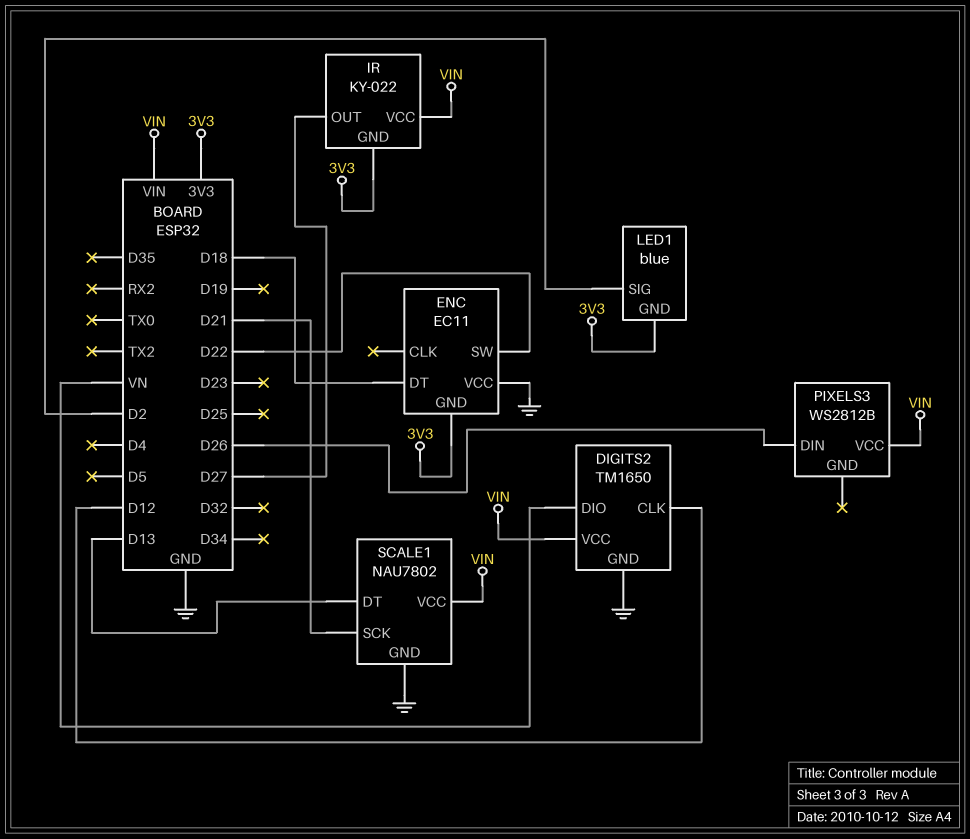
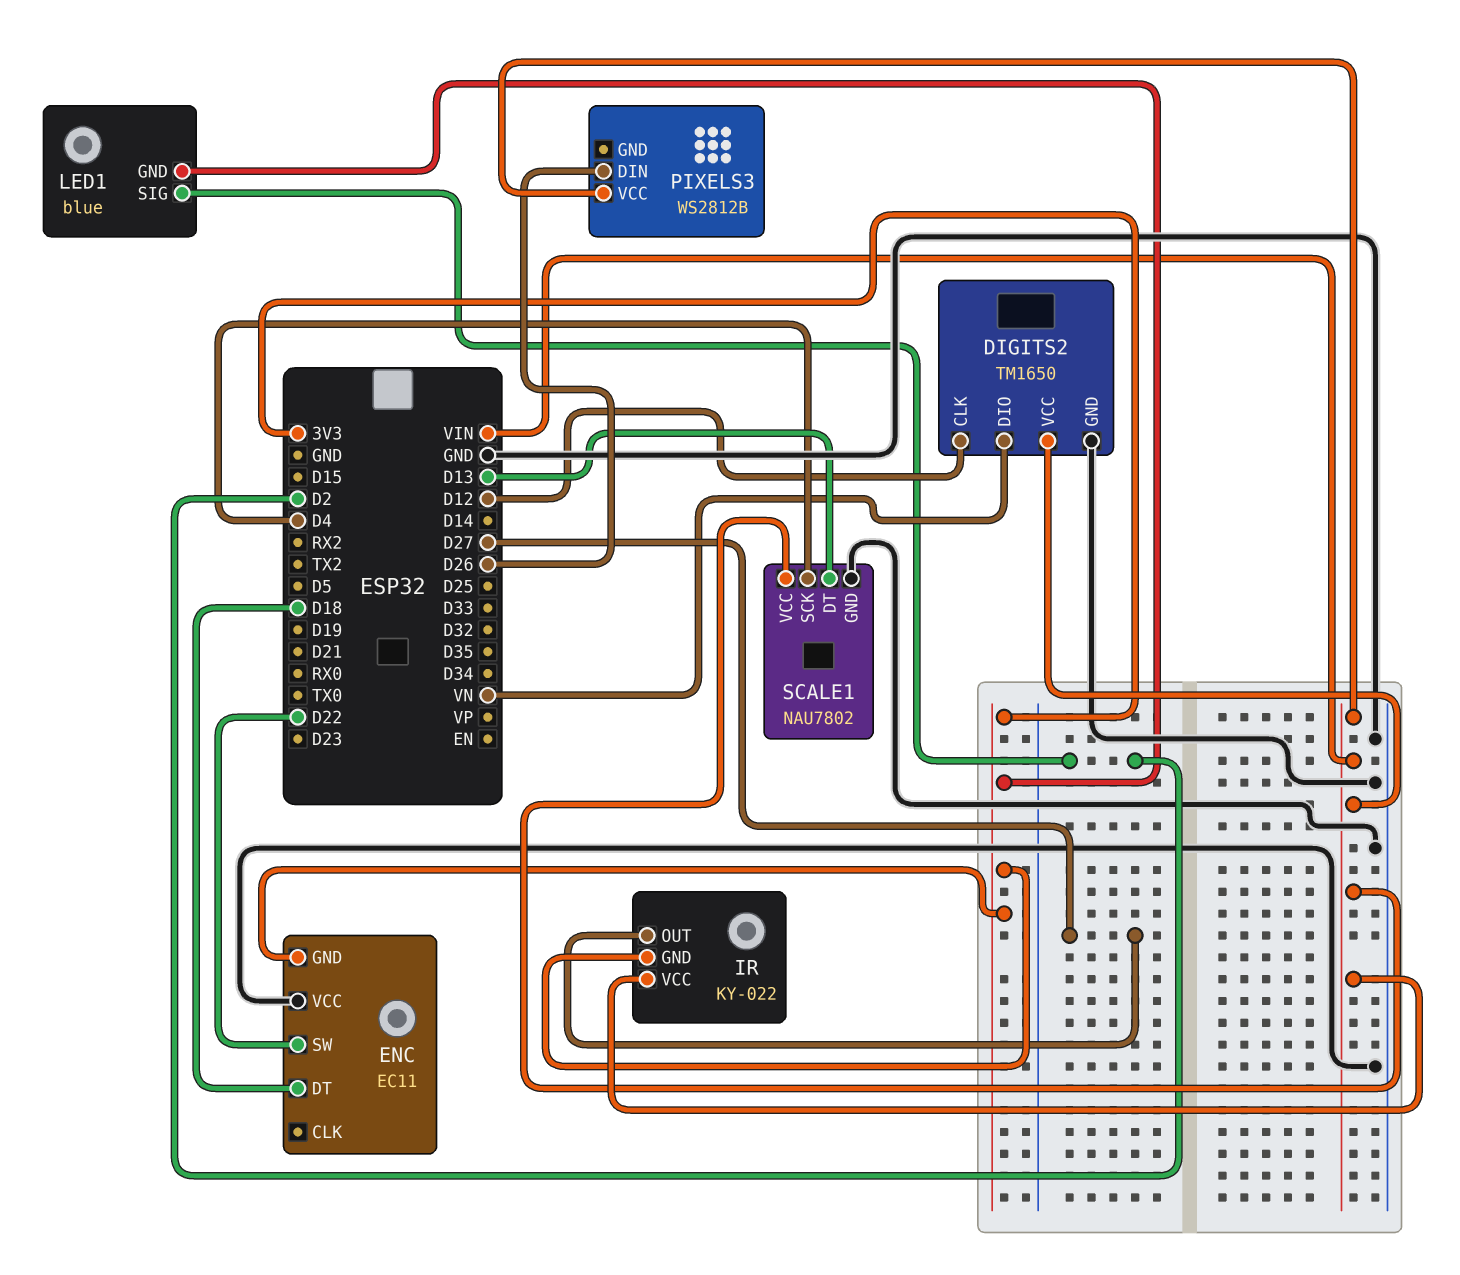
SCALE1 pin SCK: D21 -> D4

